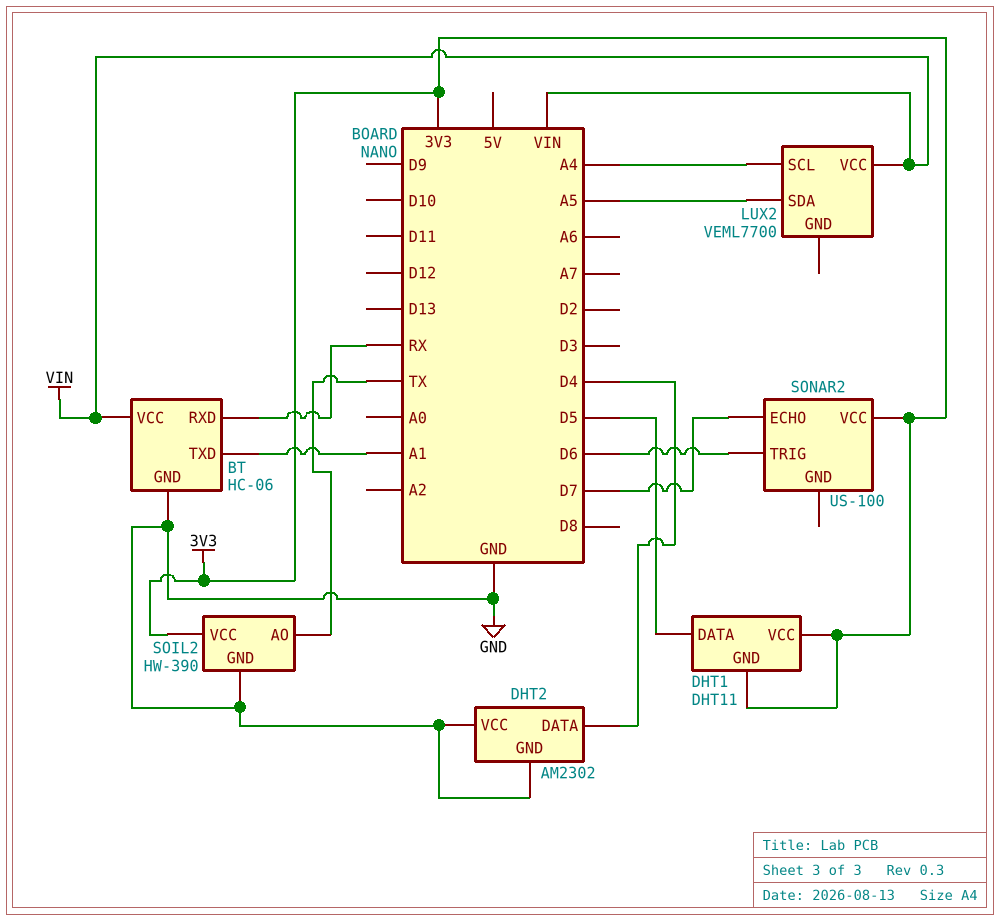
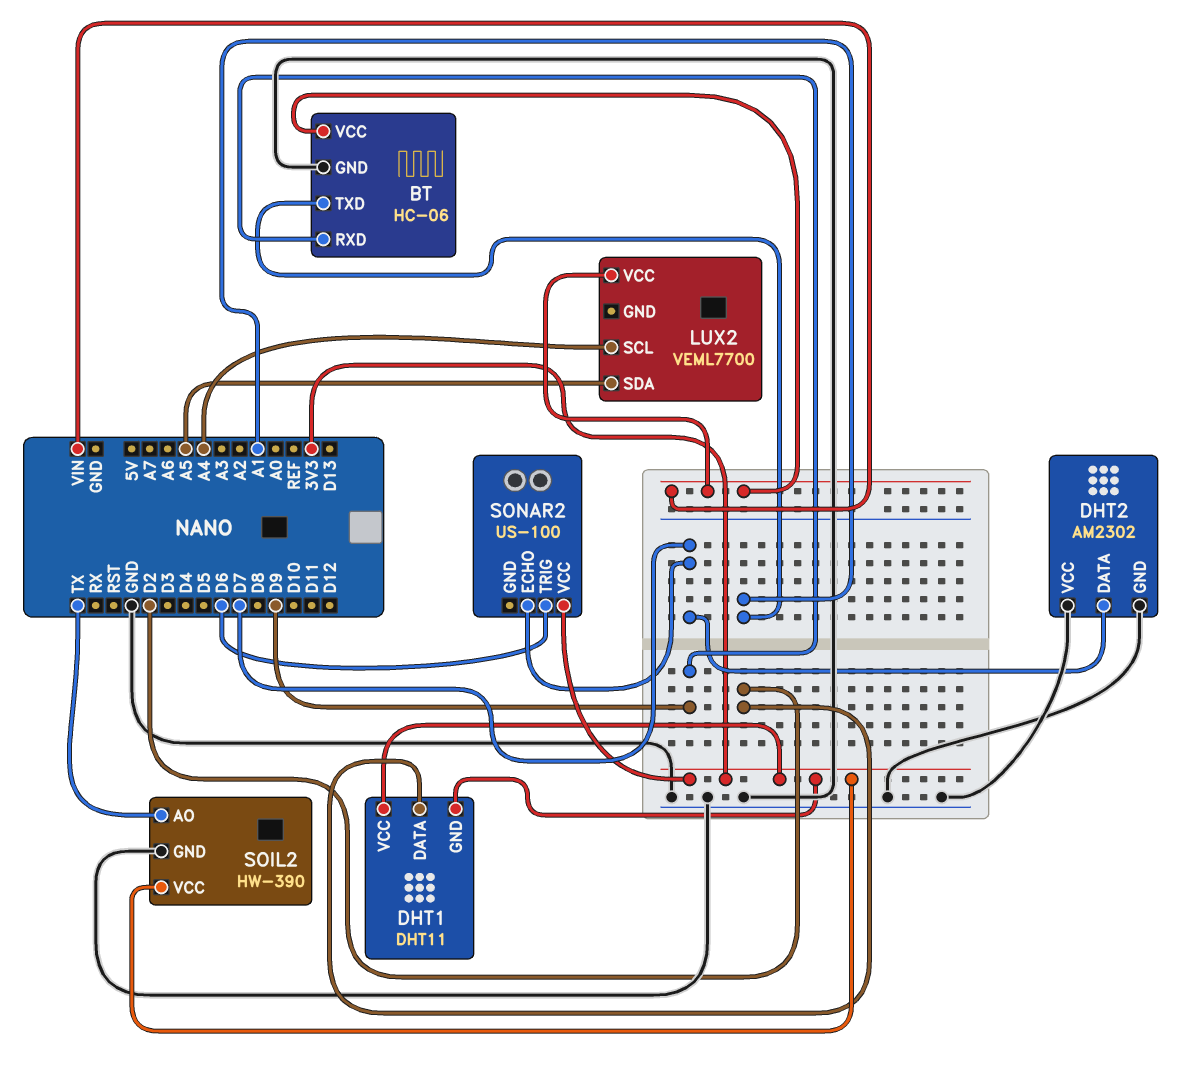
BT pin RXD: RX -> D9
DHT1 pin DATA: D5 -> D2
DHT2 pin DATA: D4 -> D7

